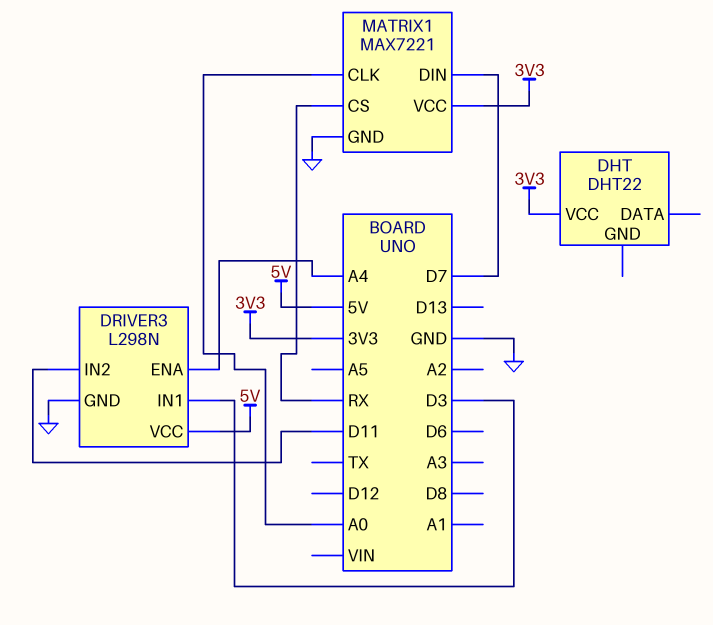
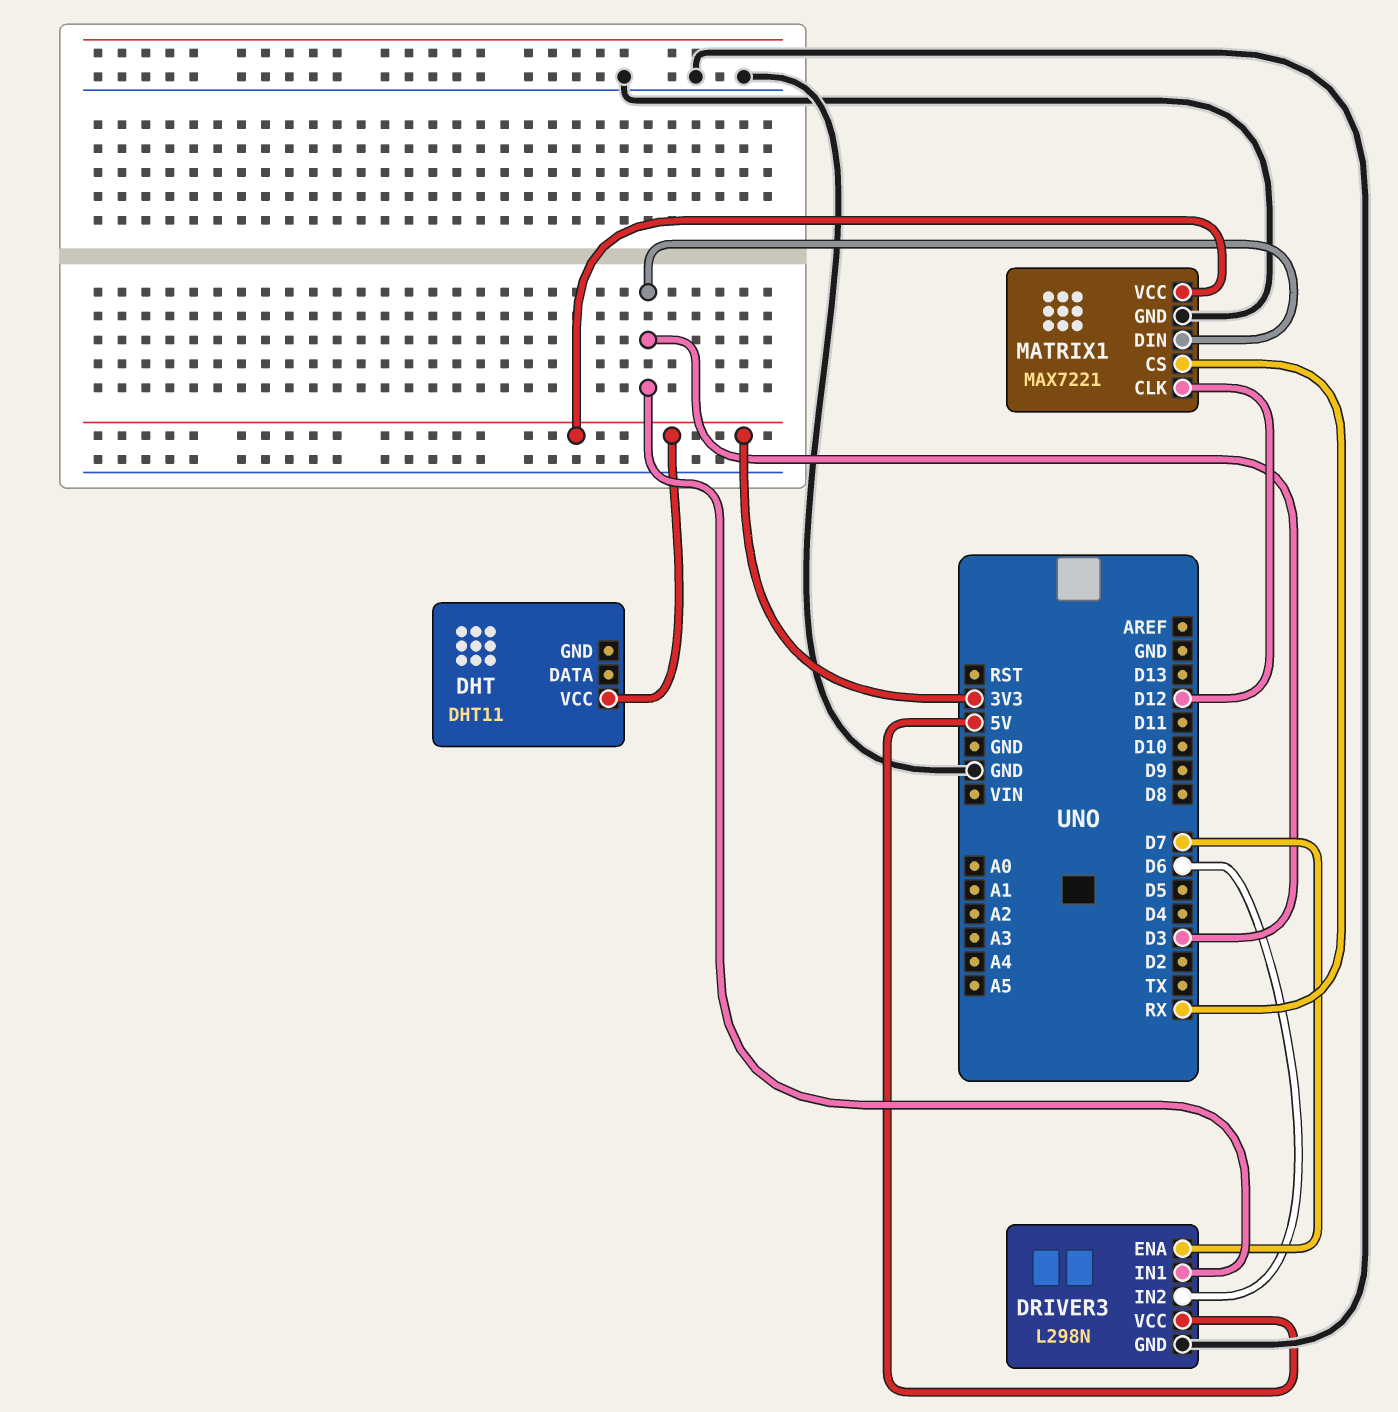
DHT: DHT22 -> DHT11
DRIVER3 pin ENA: A4 -> D7
DRIVER3 pin IN2: D11 -> D6
MATRIX1 pin CLK: A0 -> D12
MATRIX1 pin DIN: D7 -> D3

